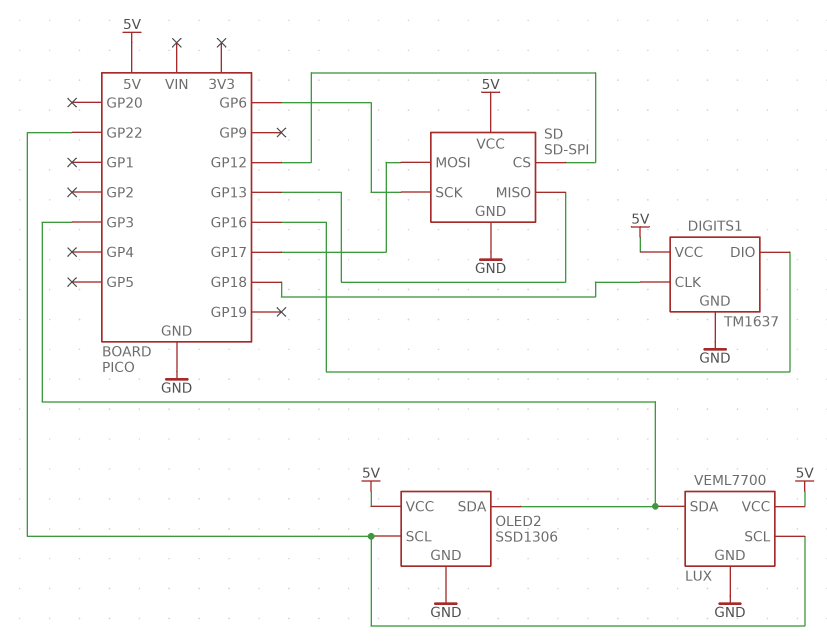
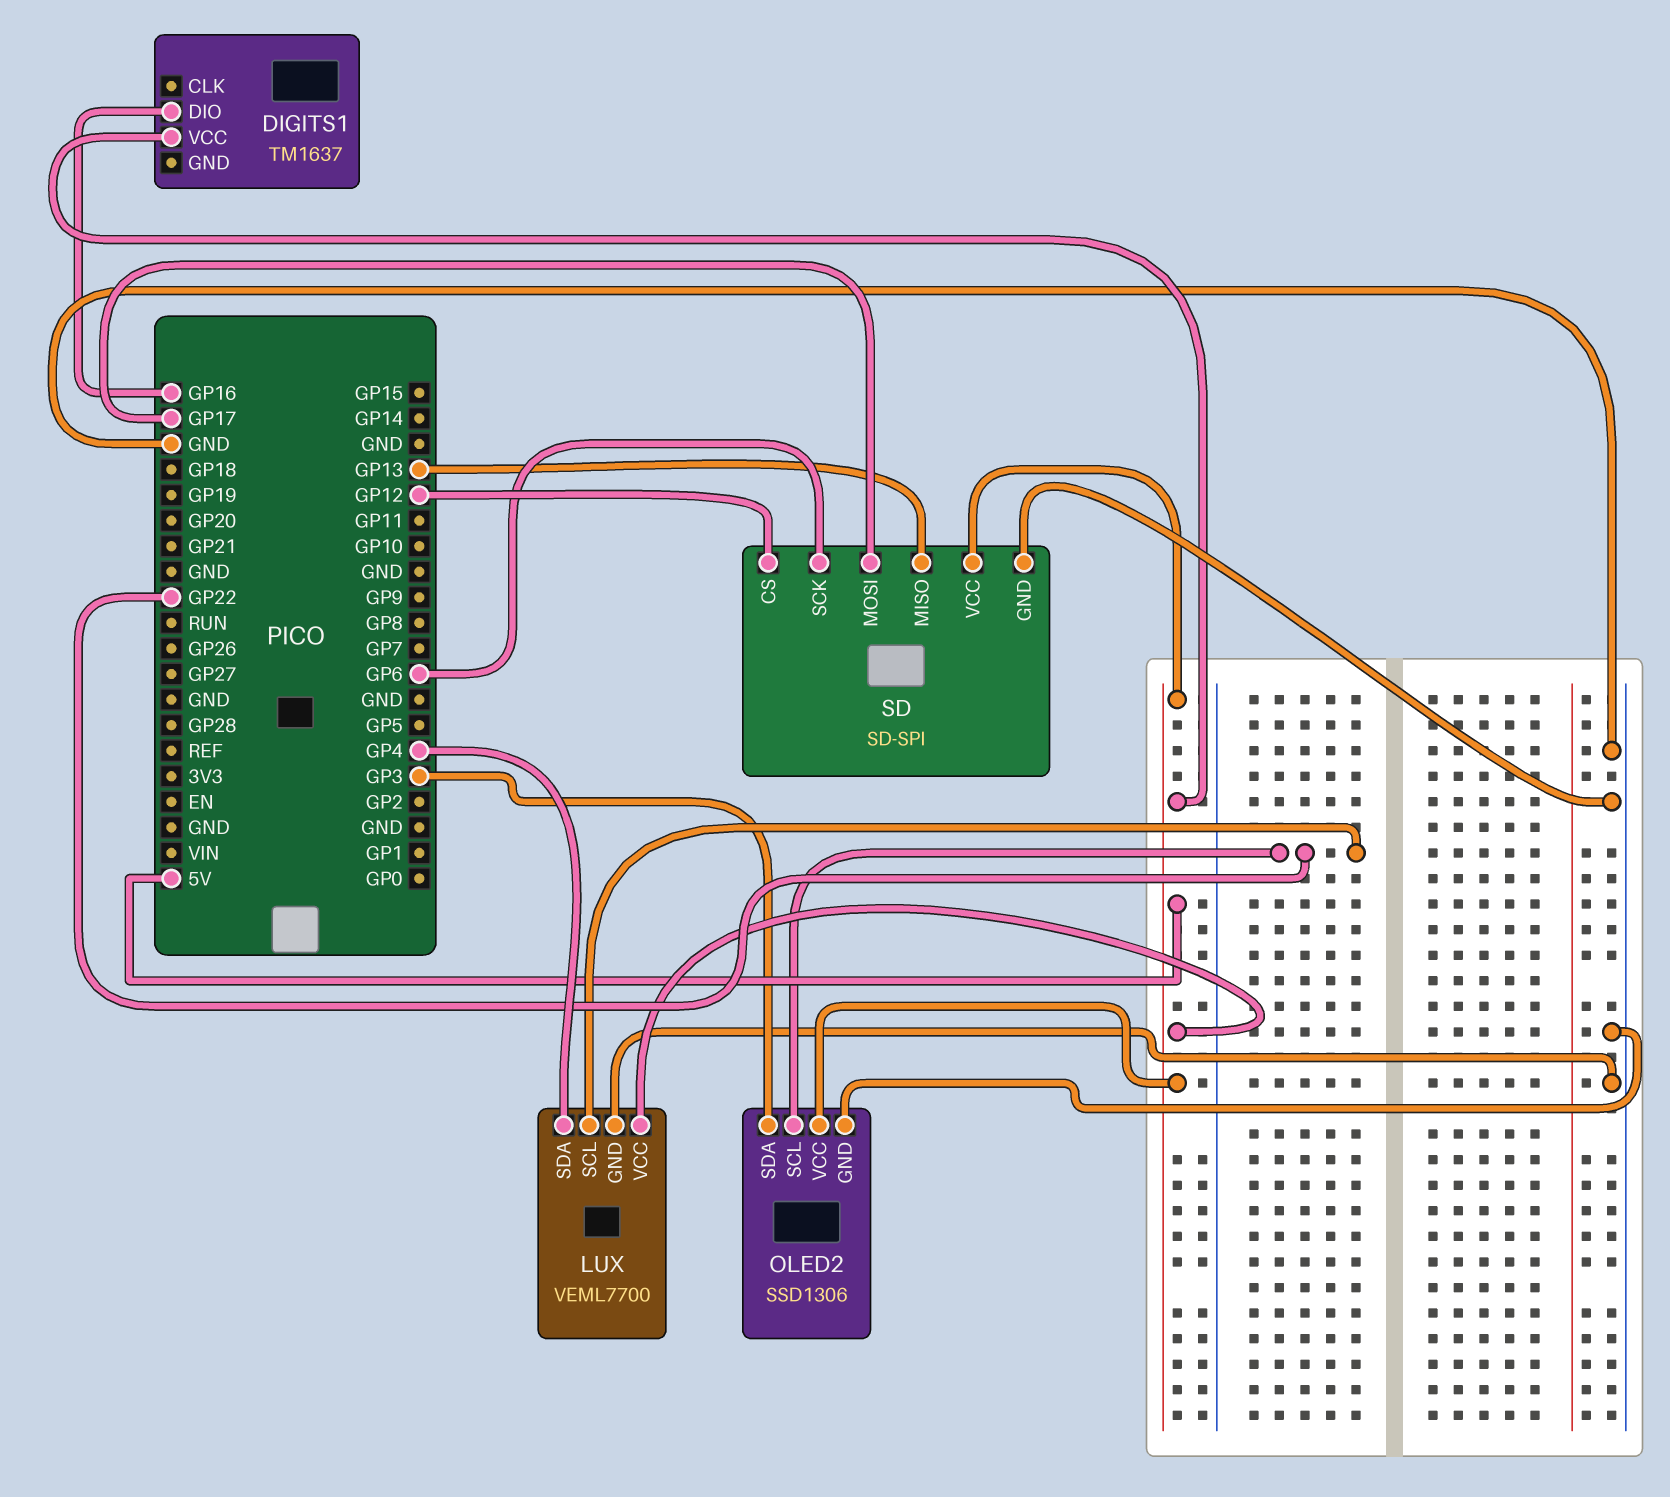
DIGITS1 pin CLK: GP18 -> none
DIGITS1 pin GND: GND -> none
LUX pin SDA: GP3 -> GP4

